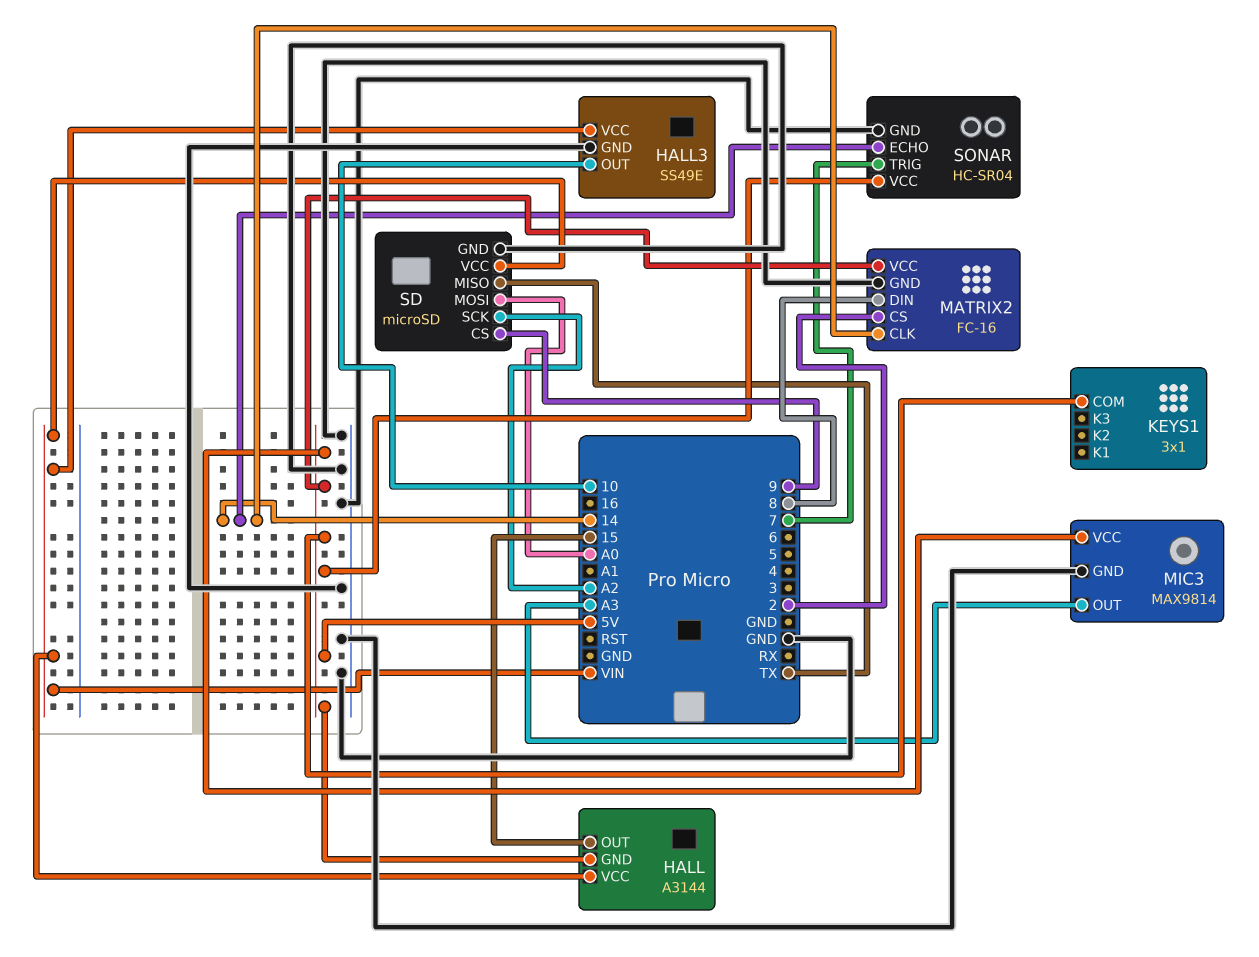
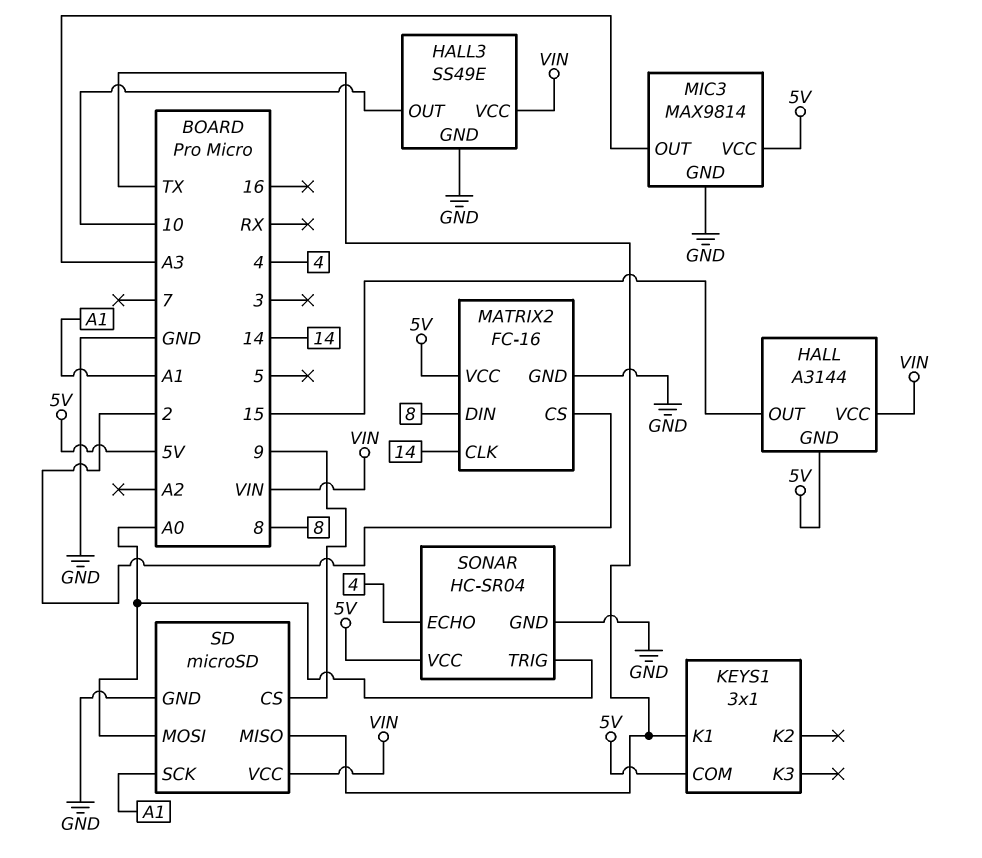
KEYS1 pin K1: none -> TX
SD pin SCK: A2 -> A1
SONAR pin ECHO: 14 -> 4
SONAR pin TRIG: 7 -> A0

